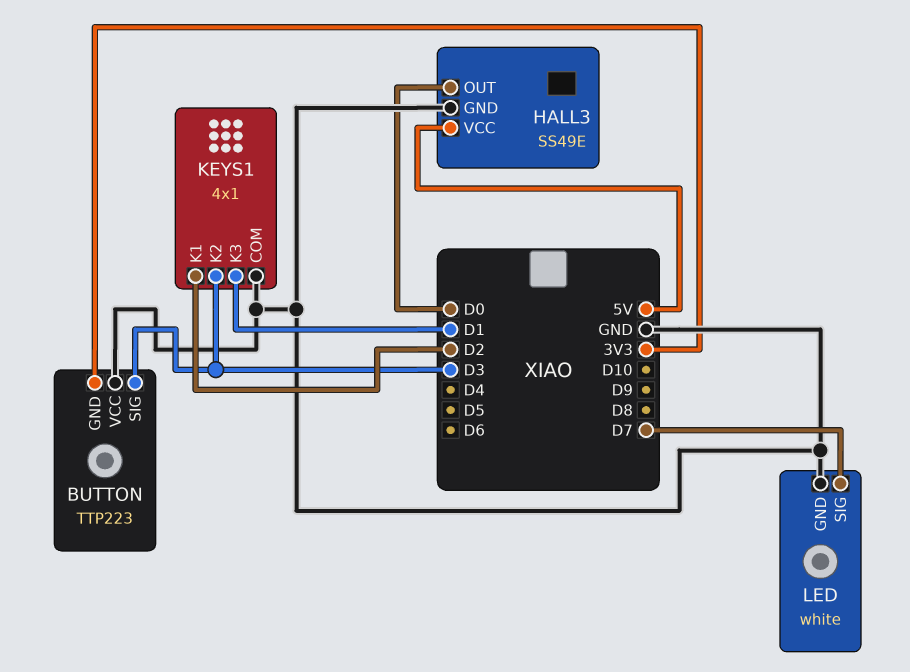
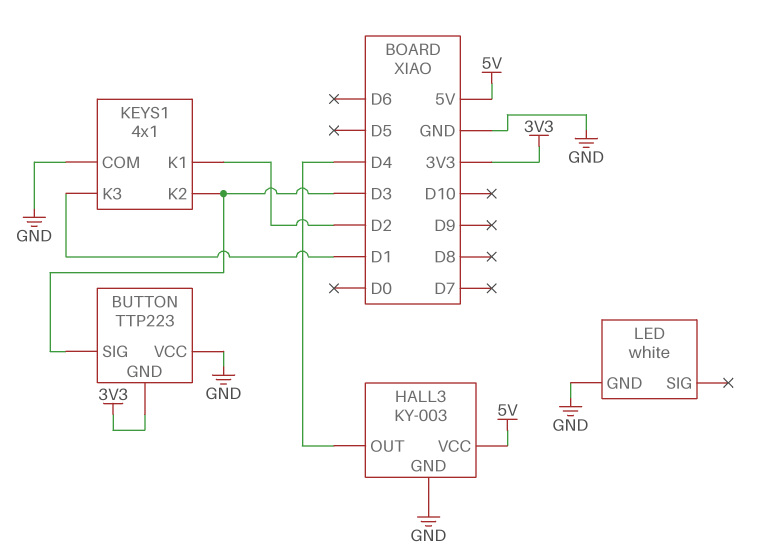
HALL3: SS49E -> KY-003
HALL3 pin OUT: D0 -> D4
LED pin SIG: D7 -> none

